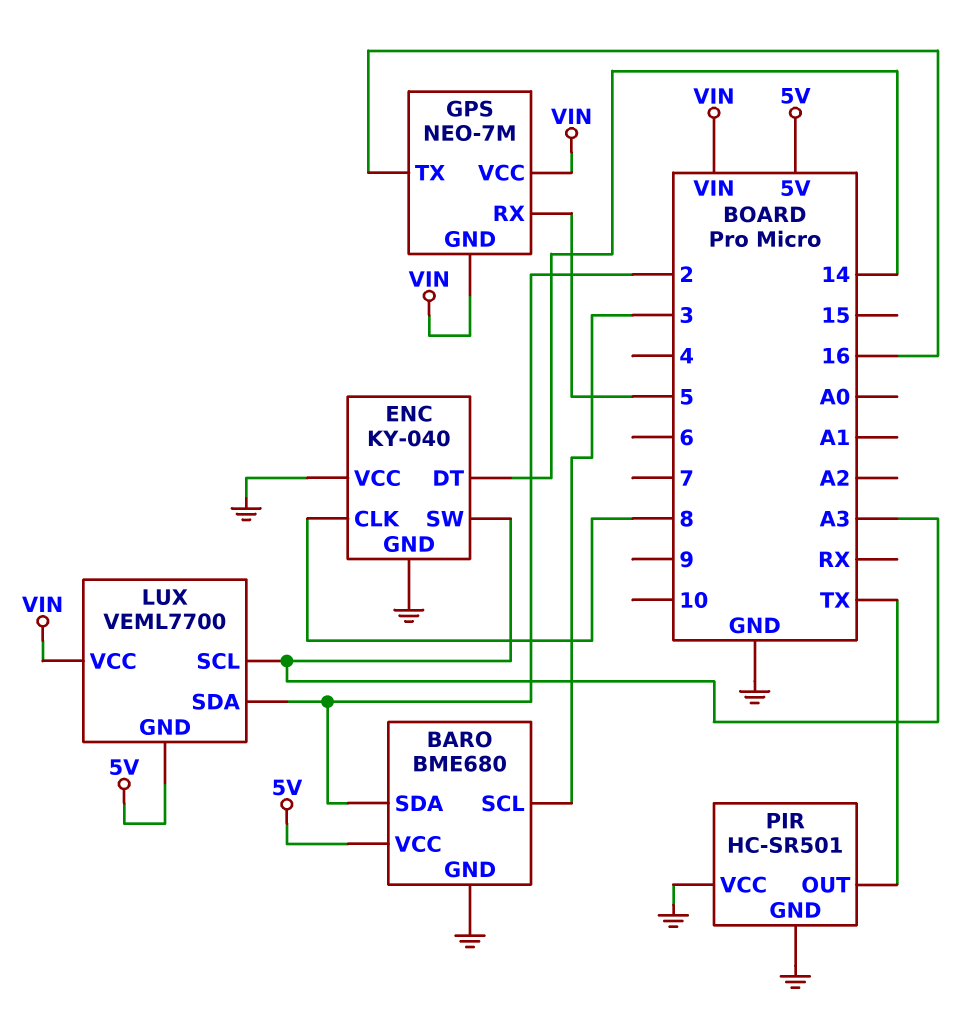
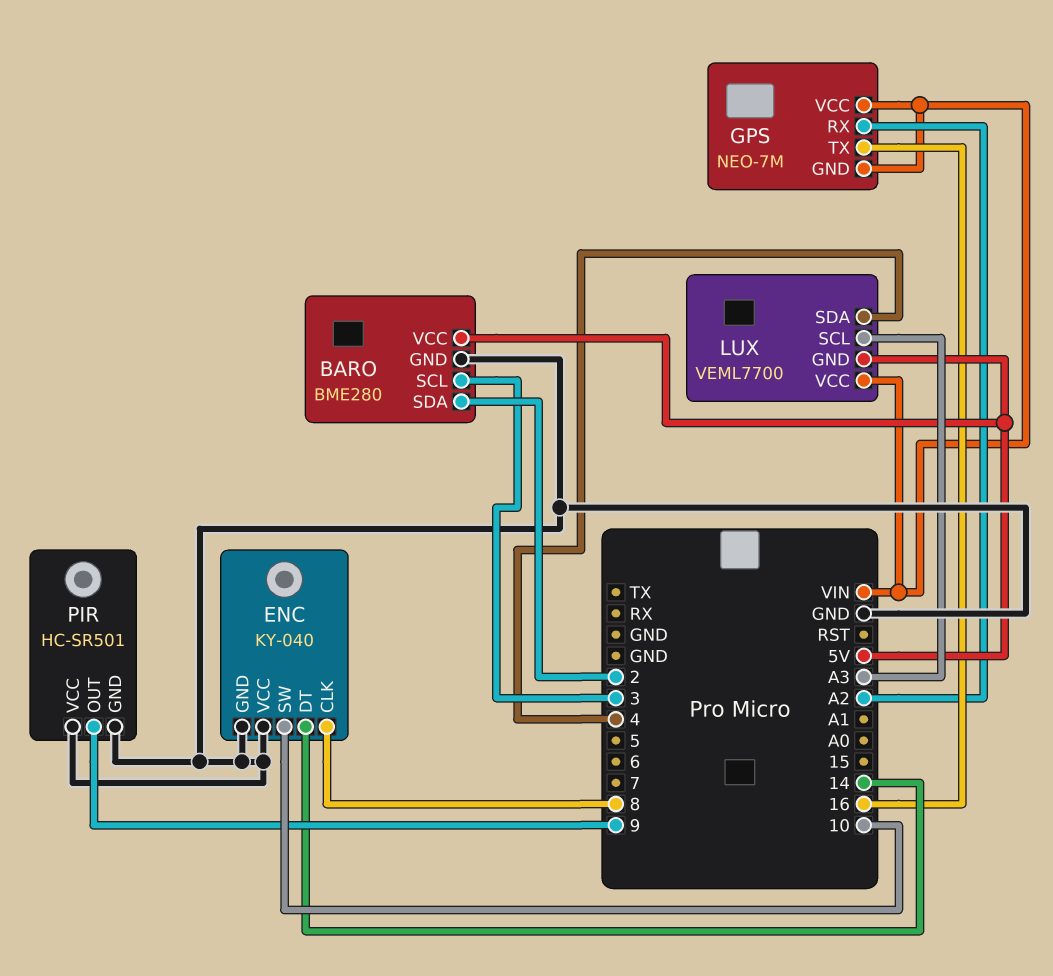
BARO: BME680 -> BME280
ENC pin SW: A3 -> 10
GPS pin RX: 5 -> A2
LUX pin SDA: 2 -> 4
PIR pin OUT: TX -> 9

